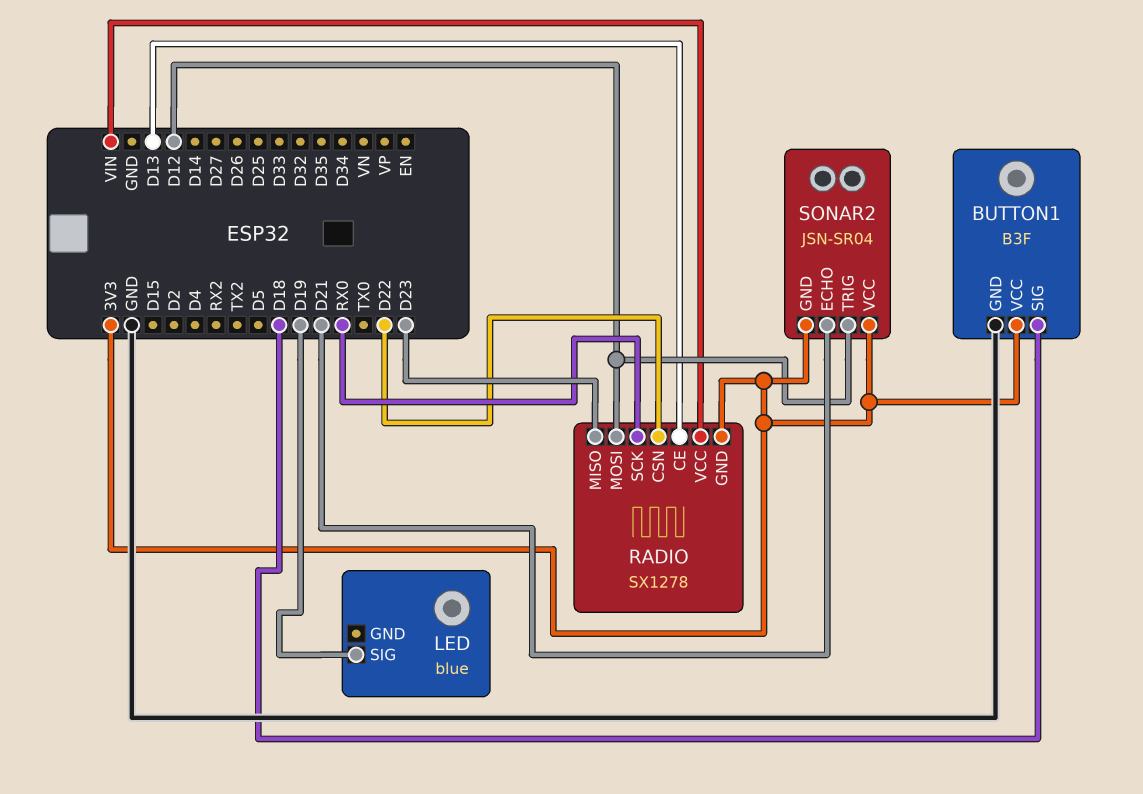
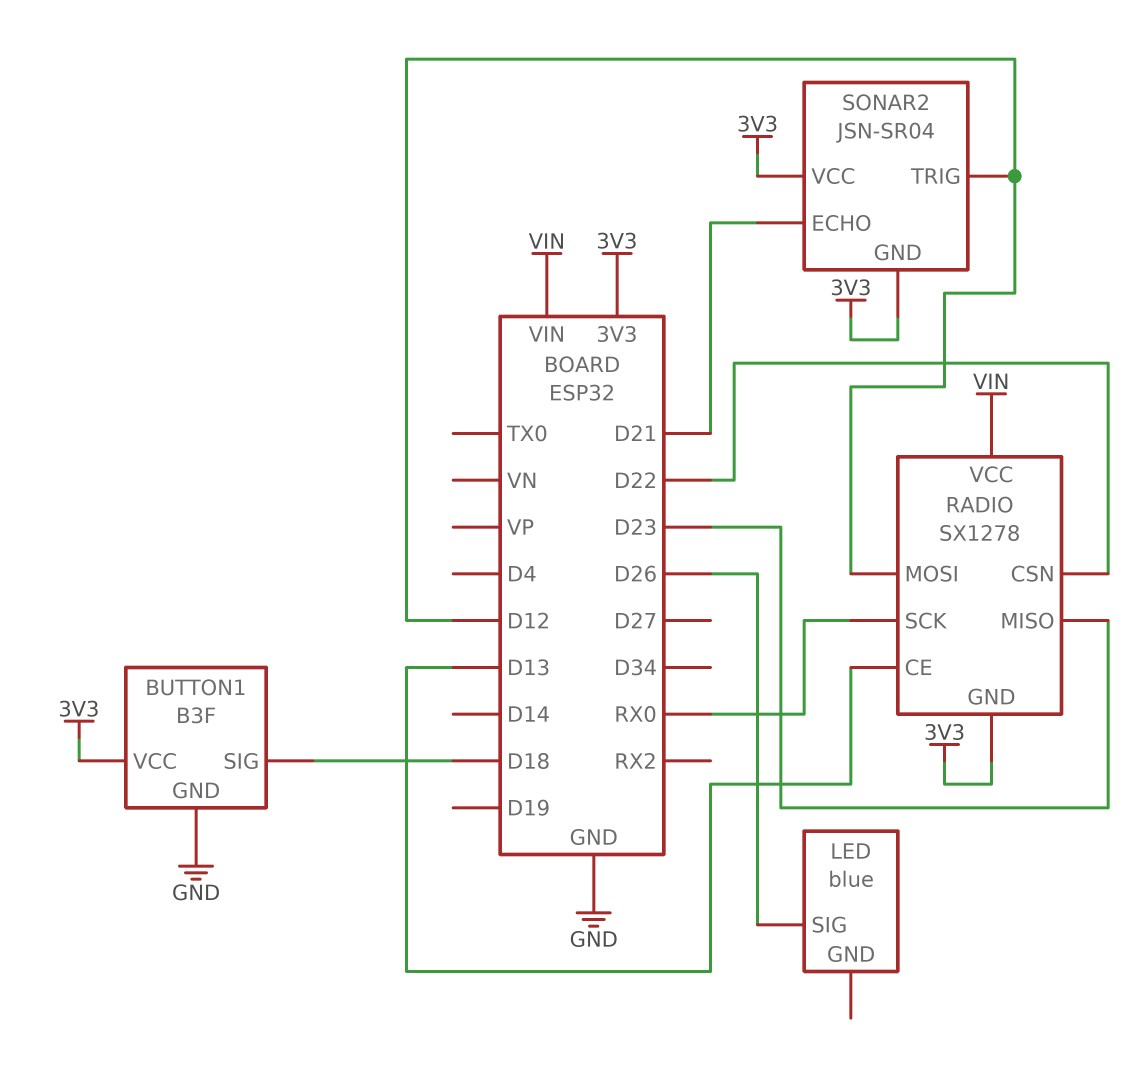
LED pin SIG: D19 -> D26

